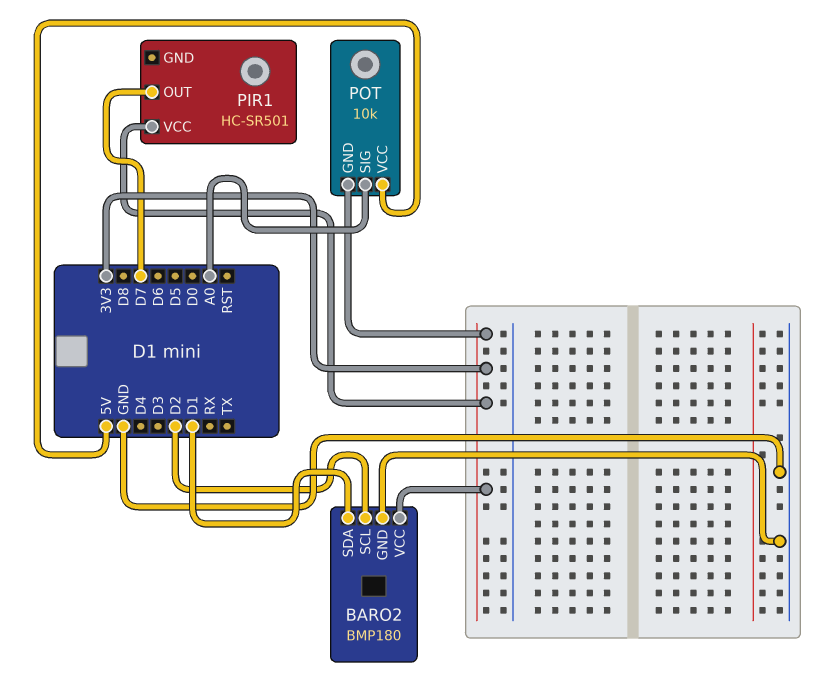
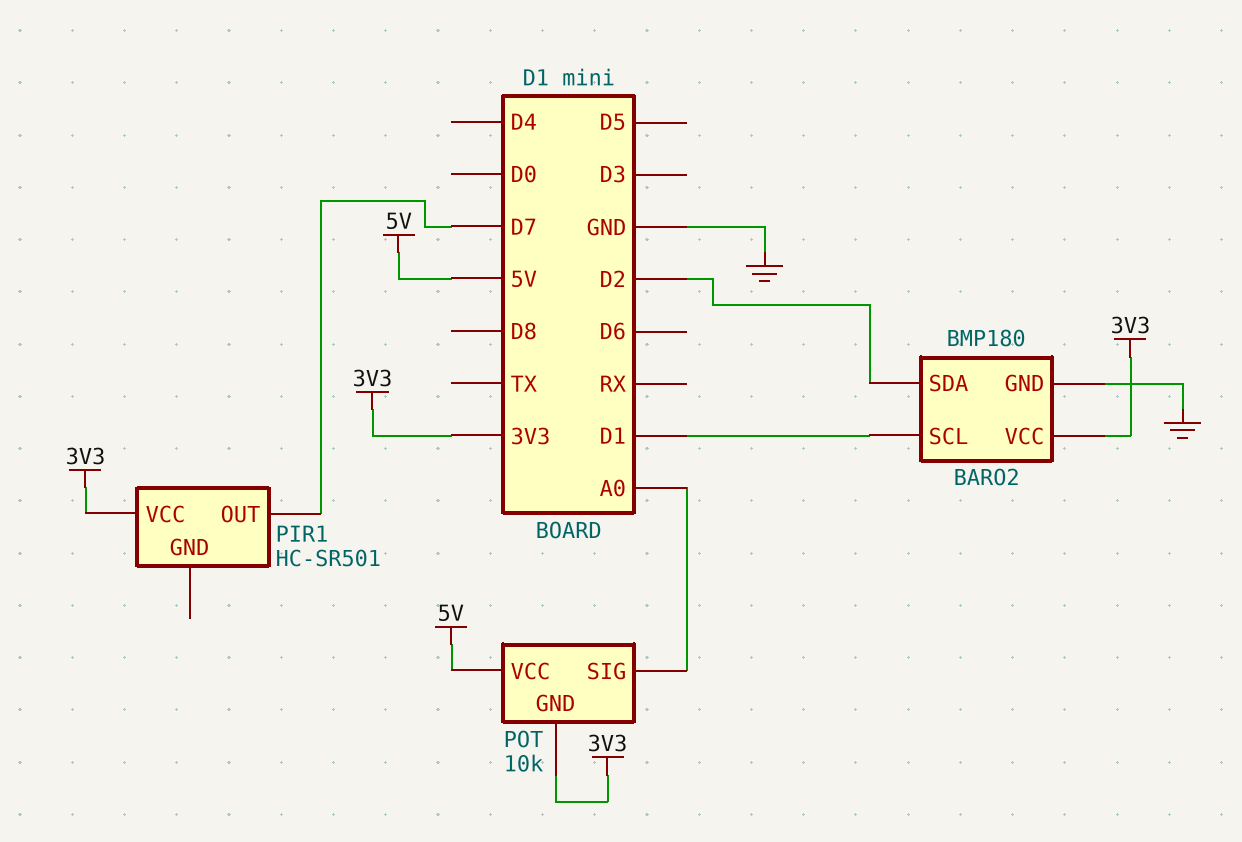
BARO2 pin SCL: D2 -> D1
BARO2 pin SDA: D1 -> D2

